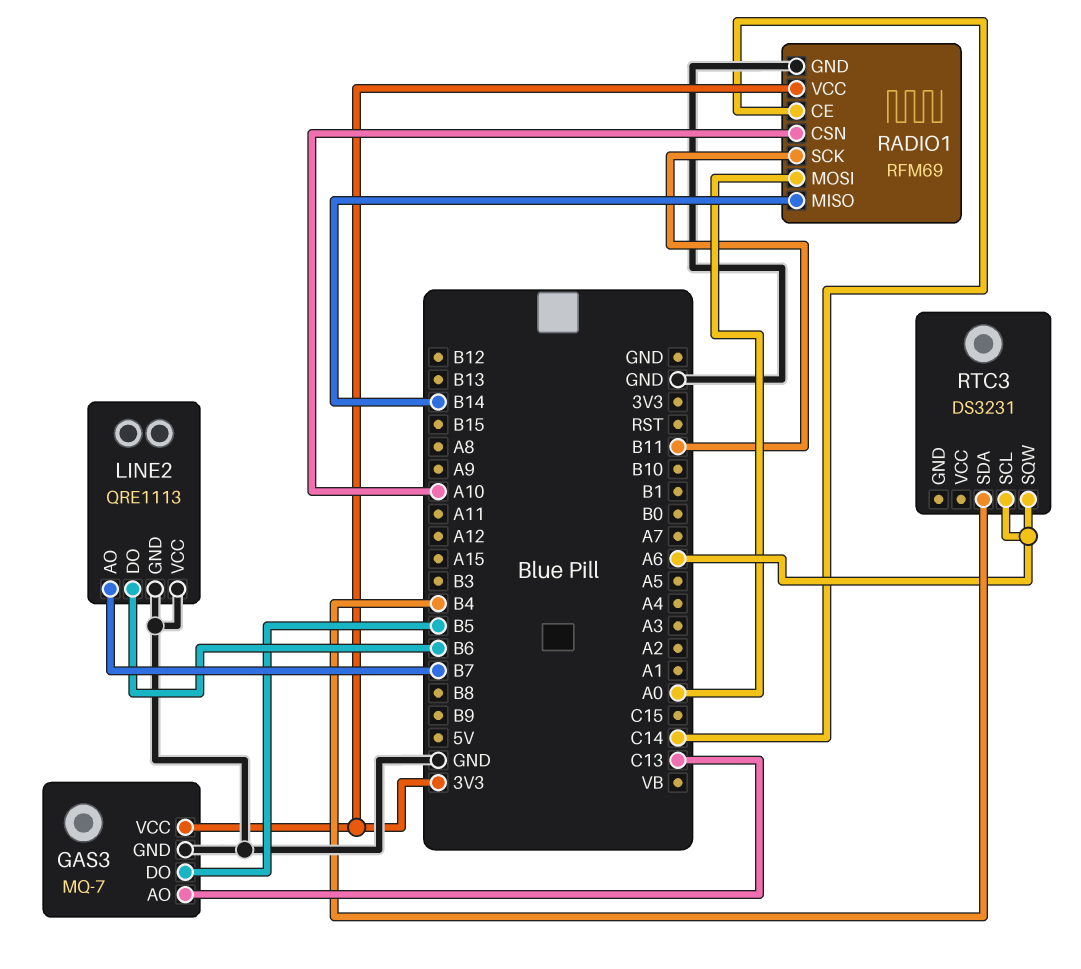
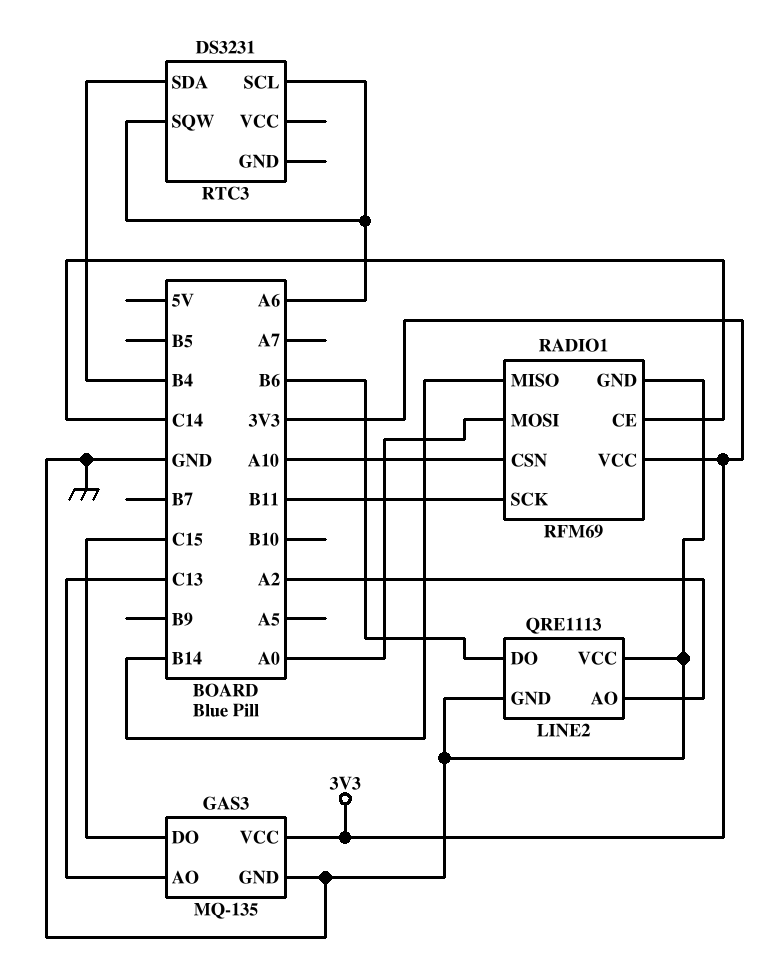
GAS3: MQ-7 -> MQ-135
GAS3 pin DO: B5 -> C15
LINE2 pin AO: B7 -> A2

